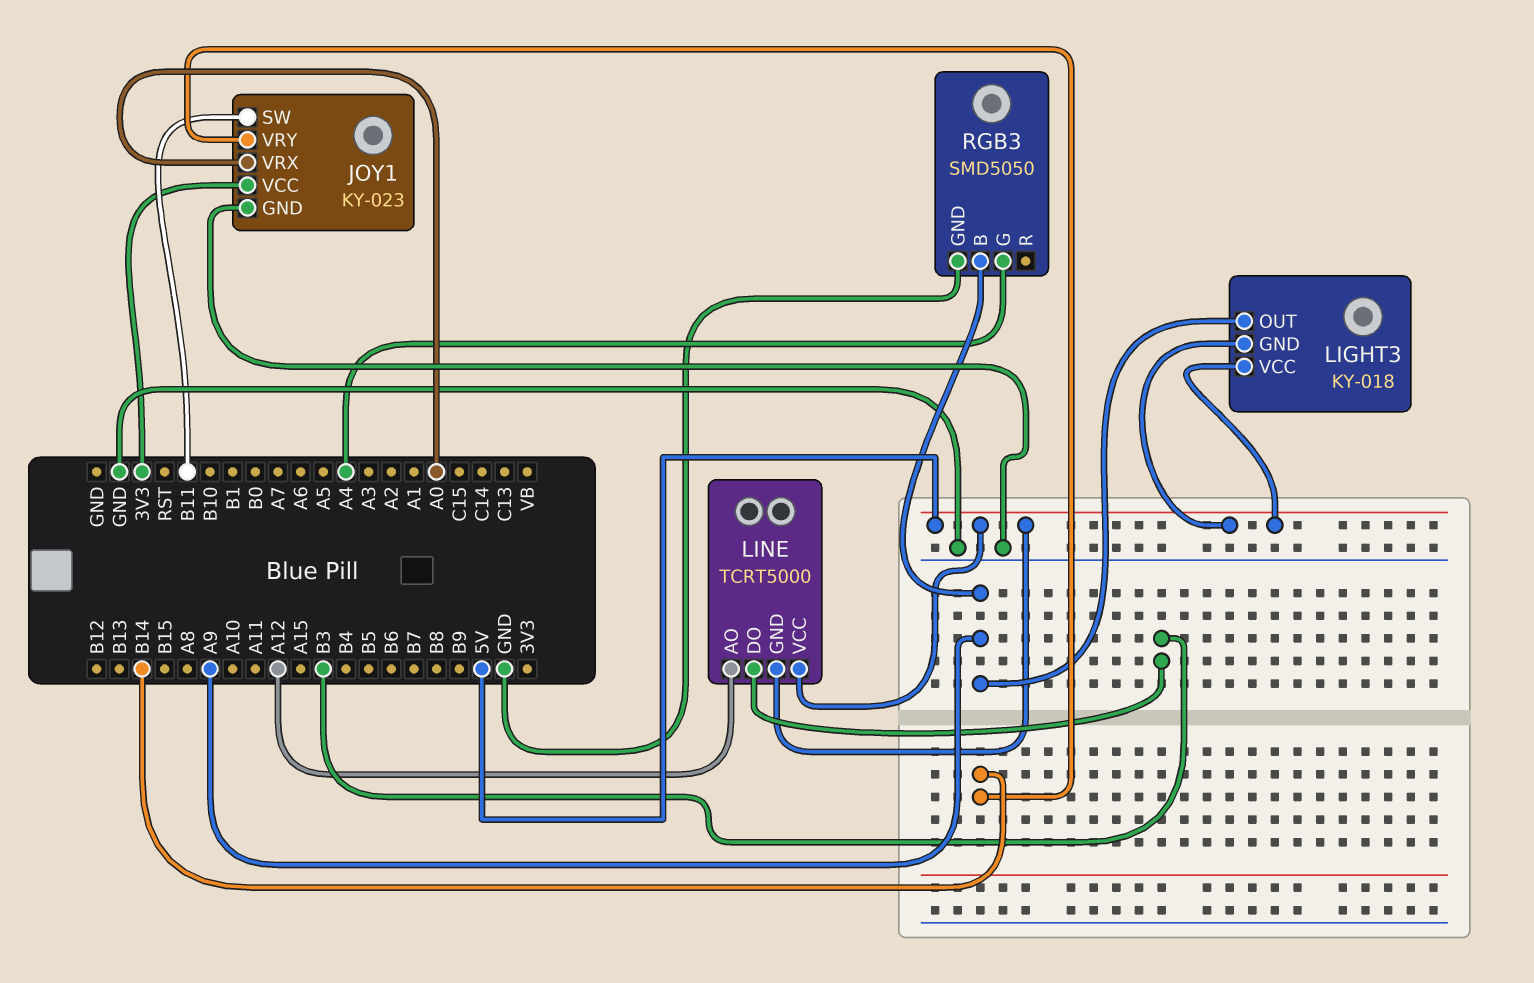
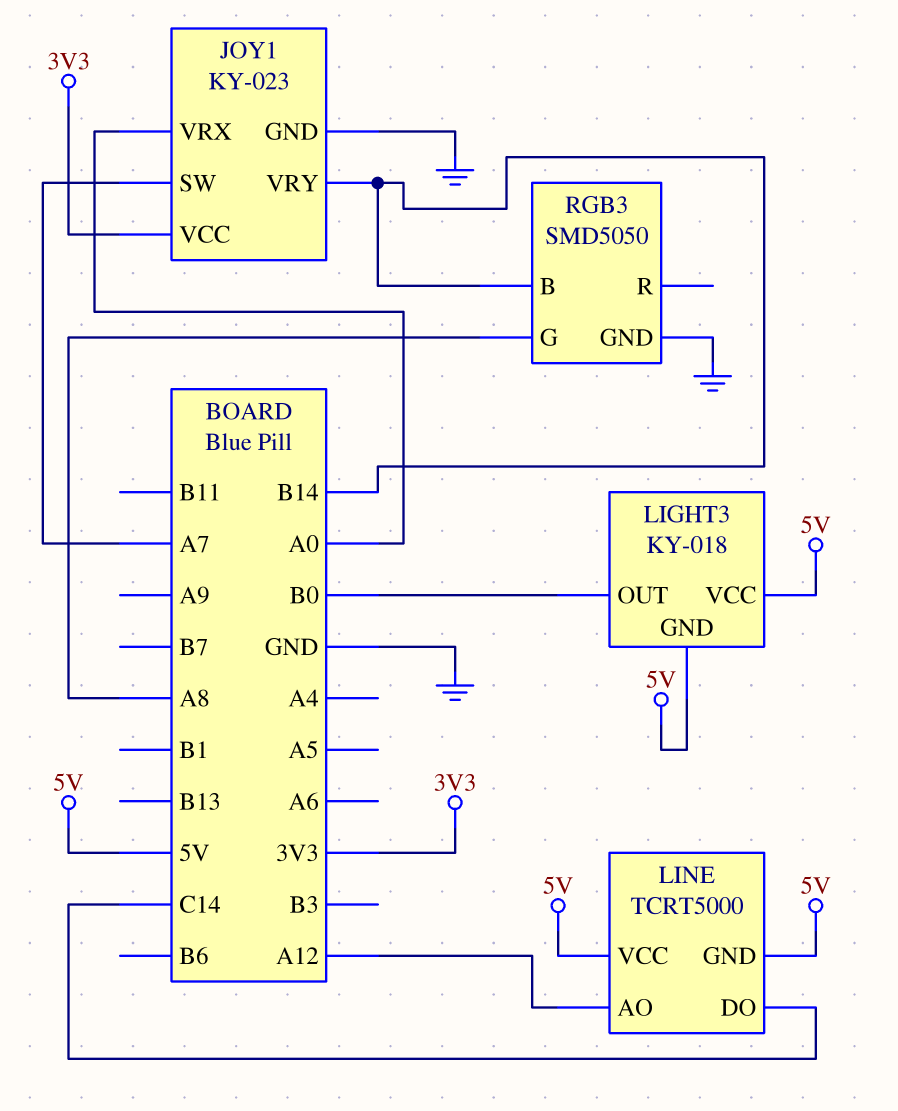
JOY1 pin SW: B11 -> A7
LIGHT3 pin OUT: A9 -> B0
LINE pin DO: B3 -> C14
RGB3 pin B: A9 -> B14
RGB3 pin G: A4 -> A8

